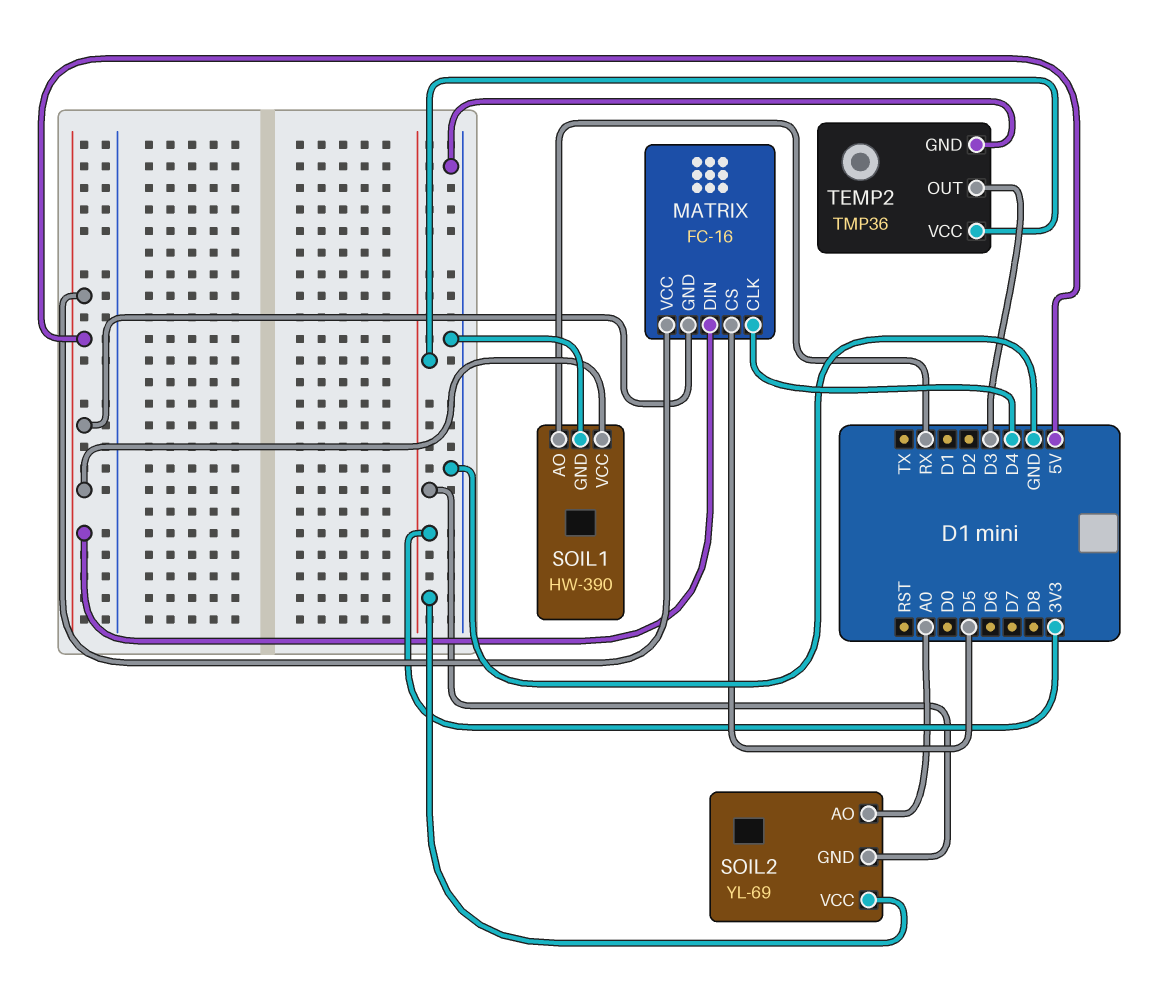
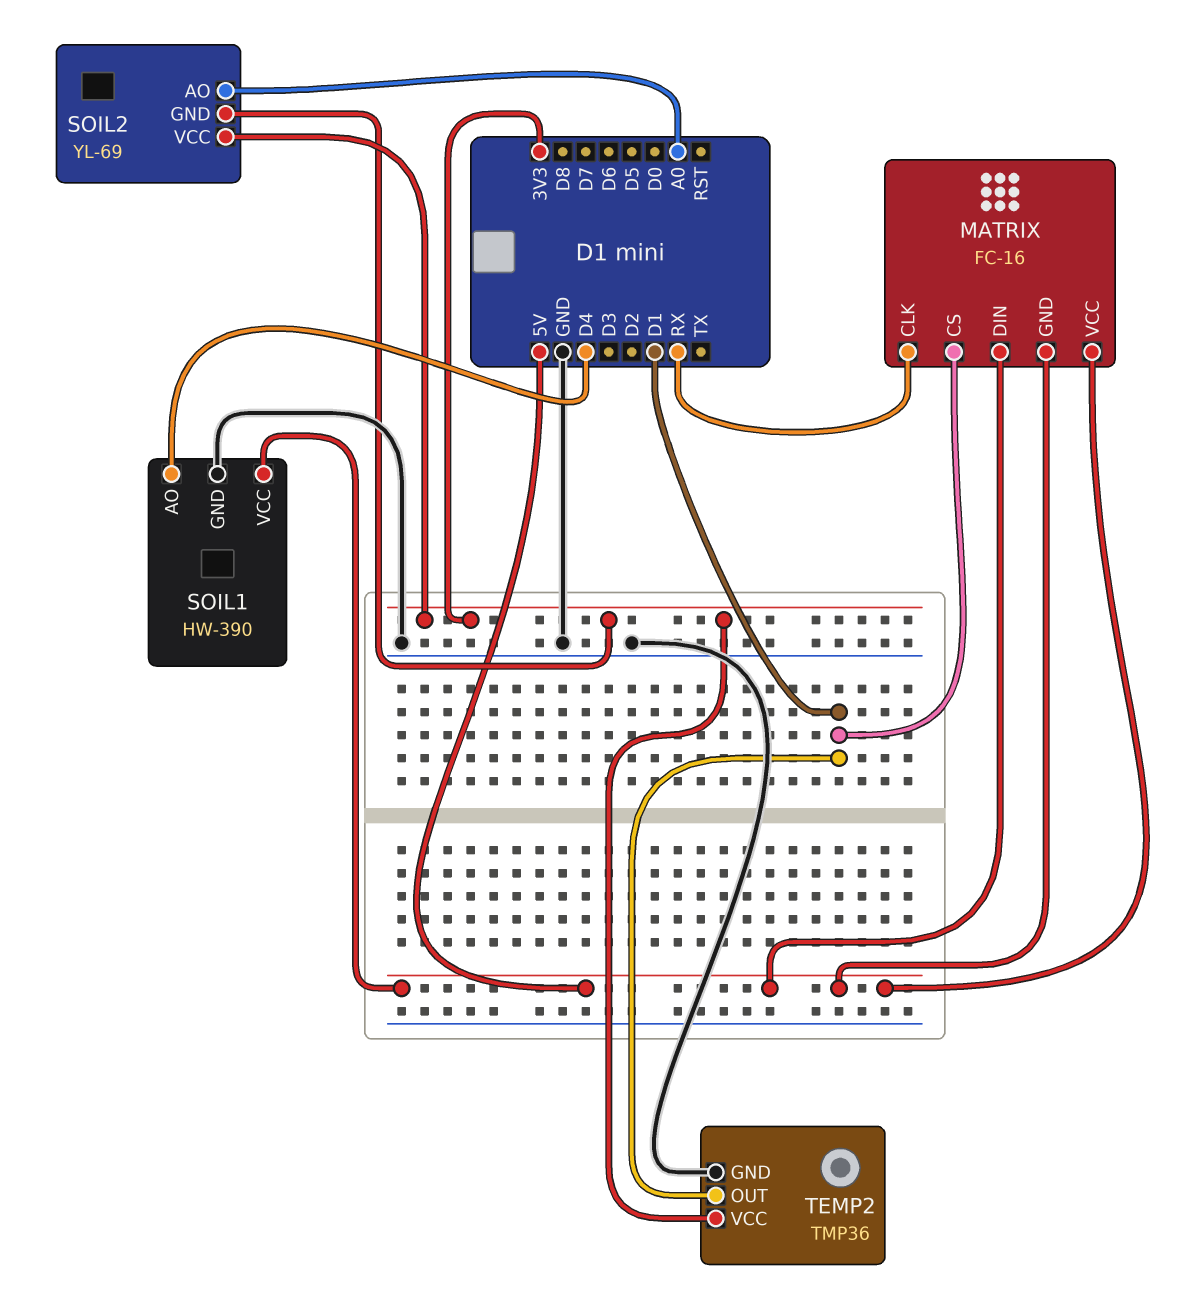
MATRIX pin CLK: D4 -> RX
MATRIX pin CS: D5 -> D1
SOIL1 pin AO: RX -> D4
TEMP2 pin OUT: D3 -> D1

